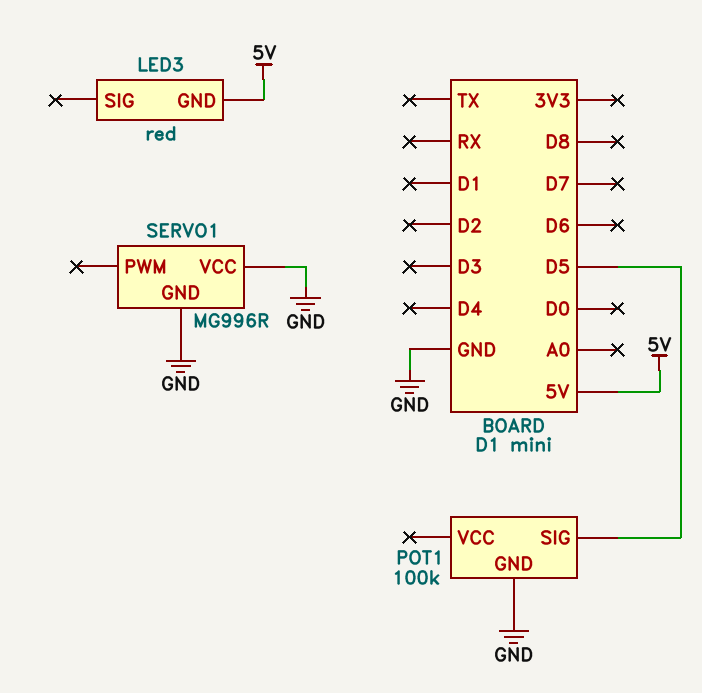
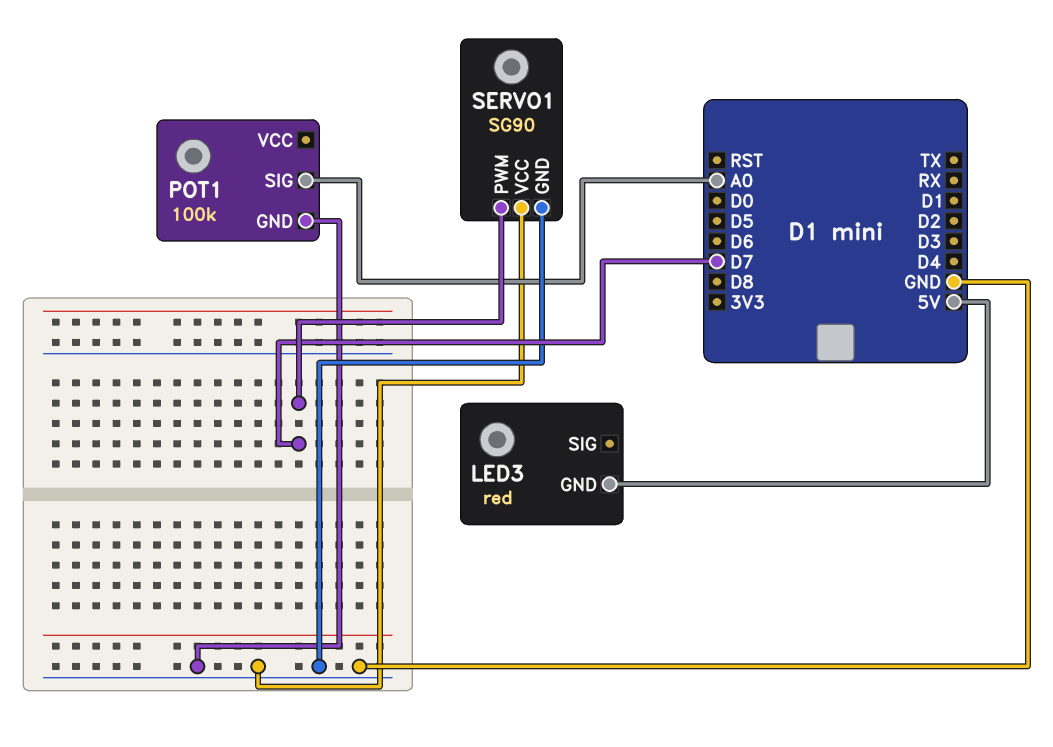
POT1 pin SIG: D5 -> A0
SERVO1: MG996R -> SG90
SERVO1 pin PWM: none -> D7

